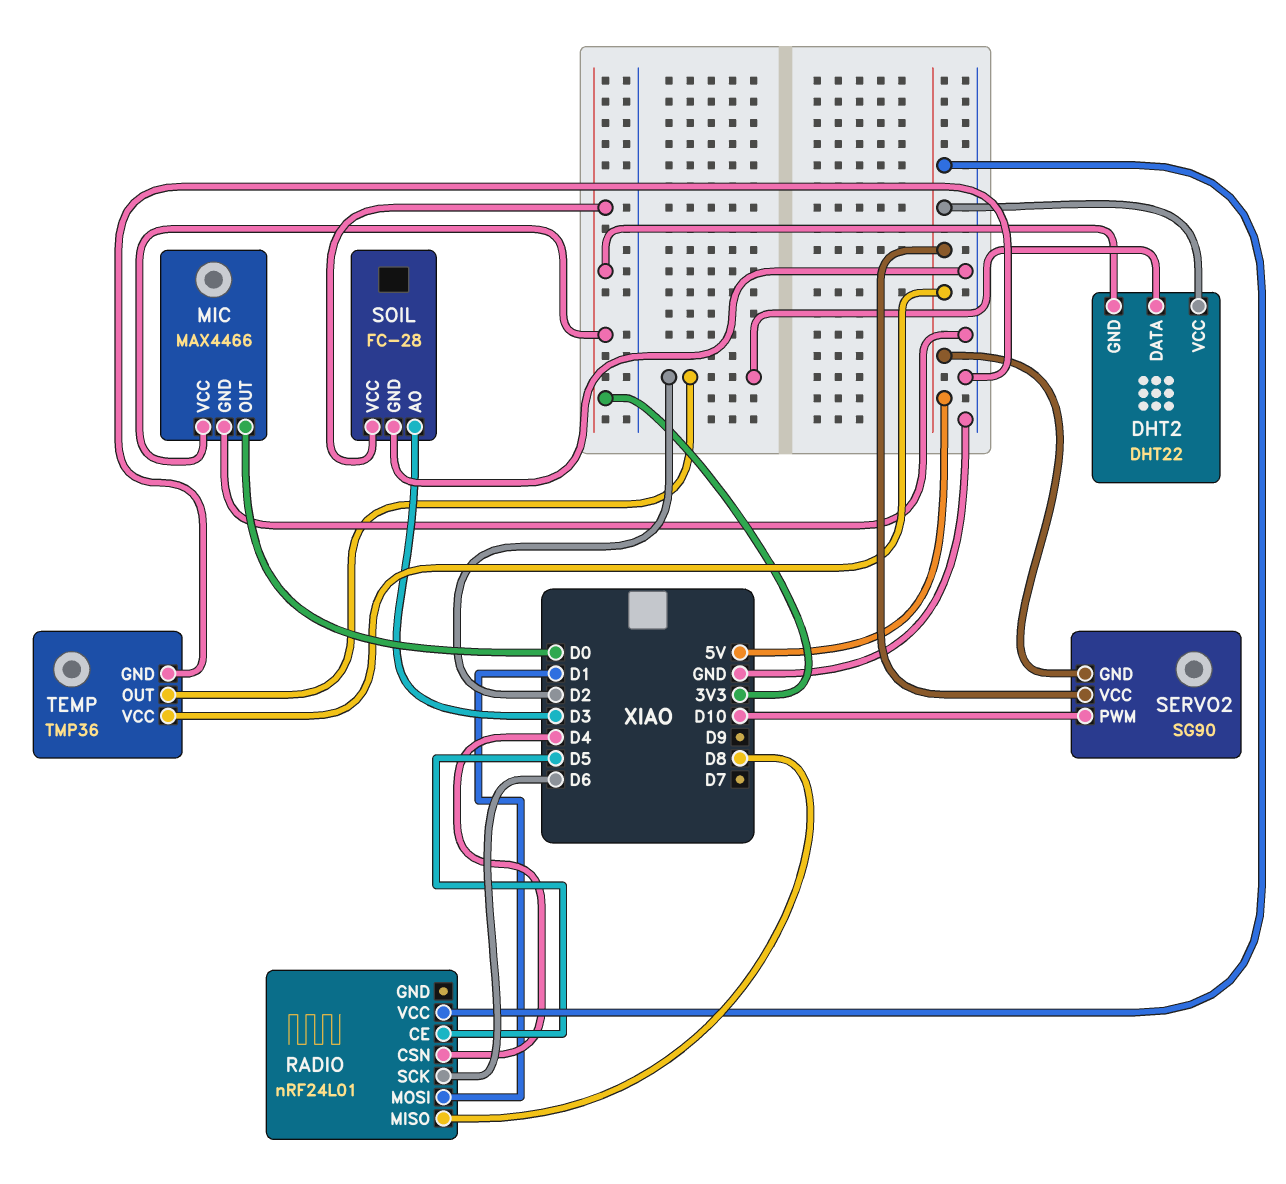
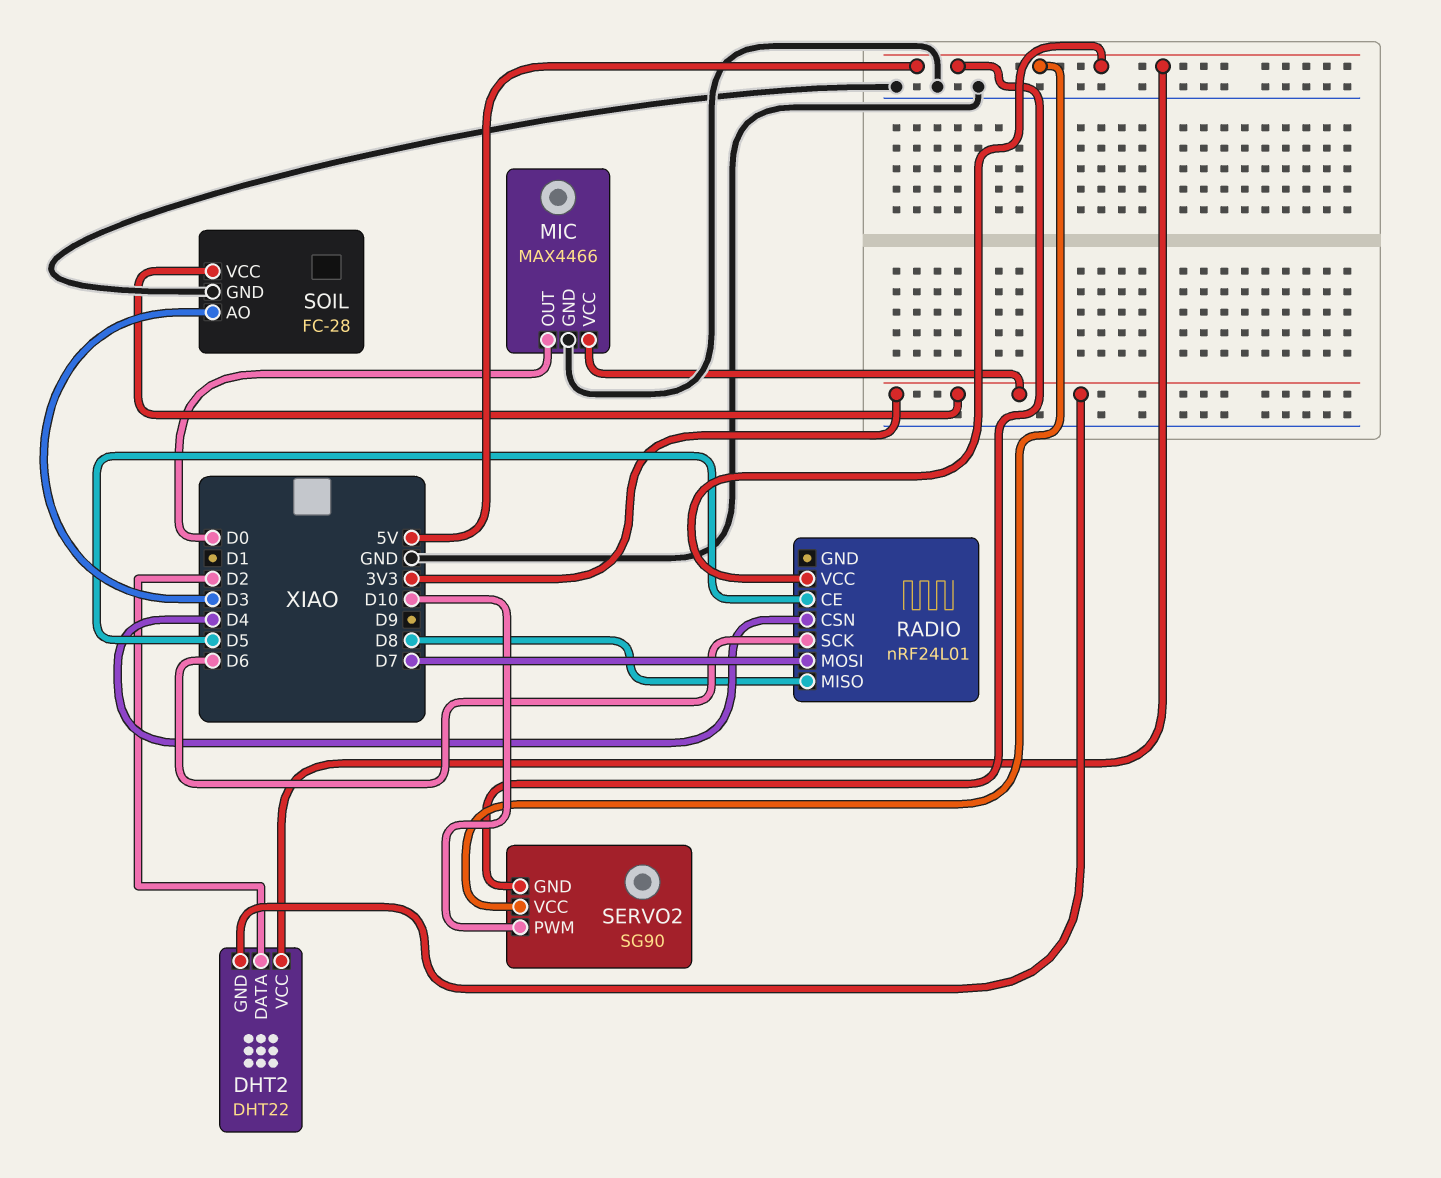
RADIO pin MOSI: D1 -> D7
TEMP: TMP36 -> none
TEMP pin GND: GND -> none
TEMP pin OUT: D2 -> none
TEMP pin VCC: 5V -> none

